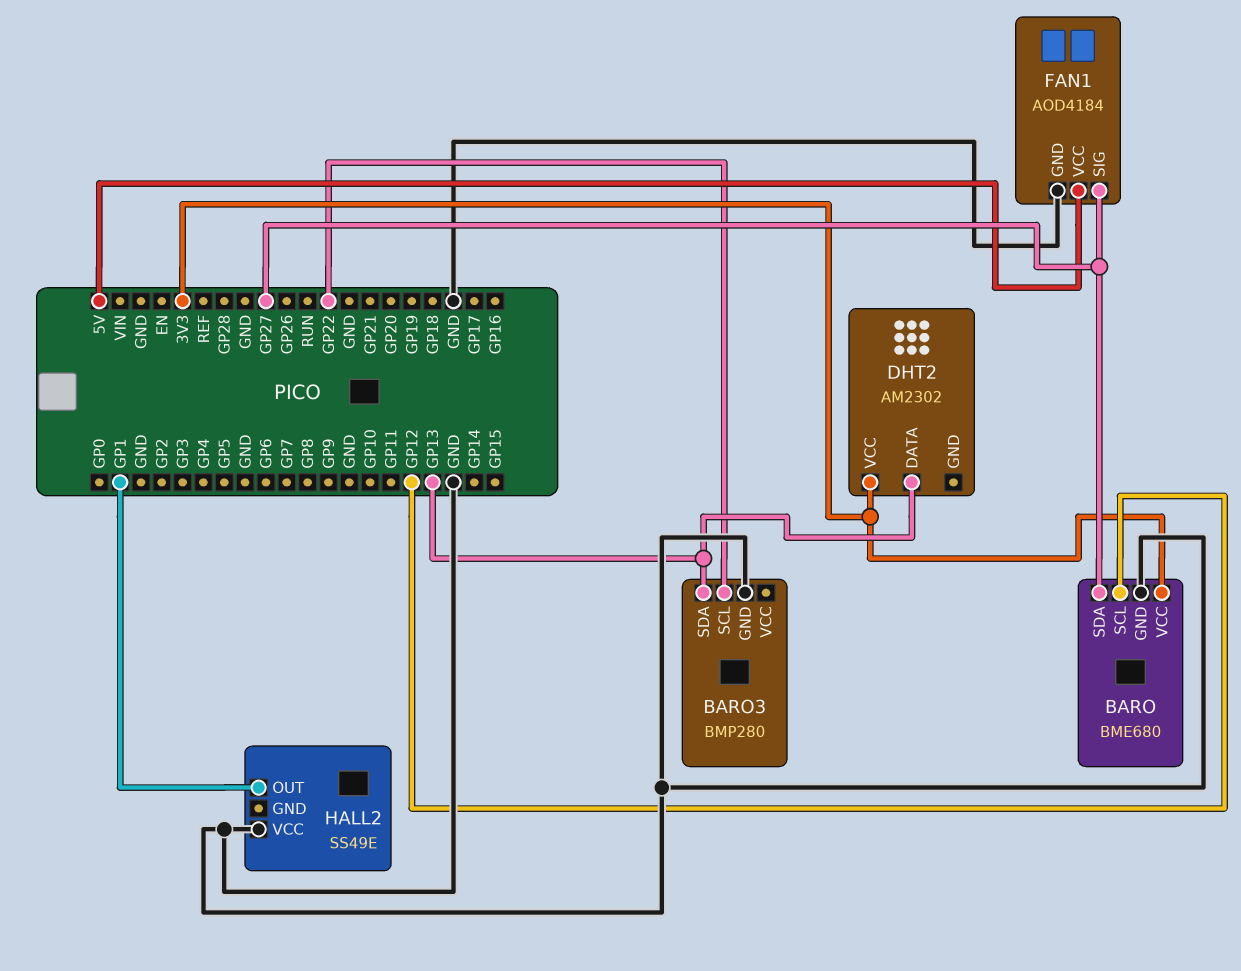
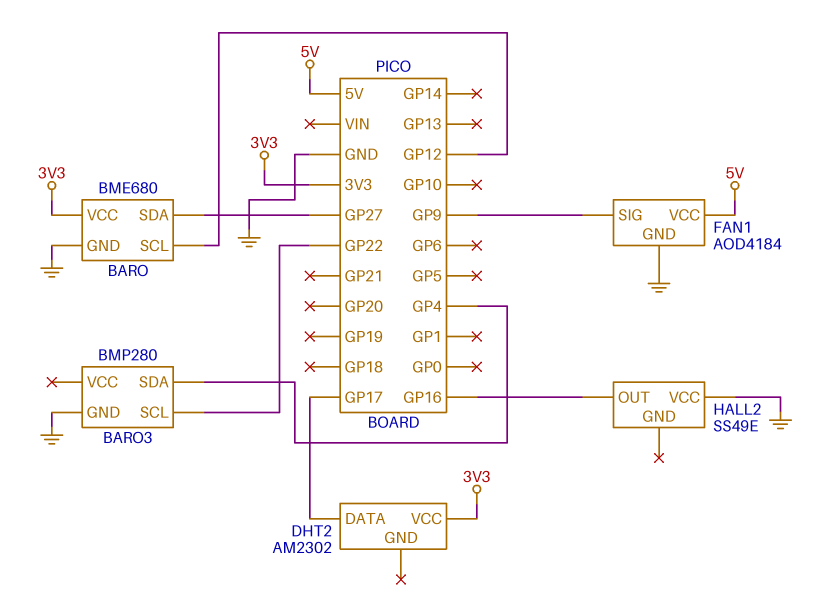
BARO3 pin SDA: GP13 -> GP4
DHT2 pin DATA: GP13 -> GP17
FAN1 pin SIG: GP27 -> GP9
HALL2 pin OUT: GP1 -> GP16

